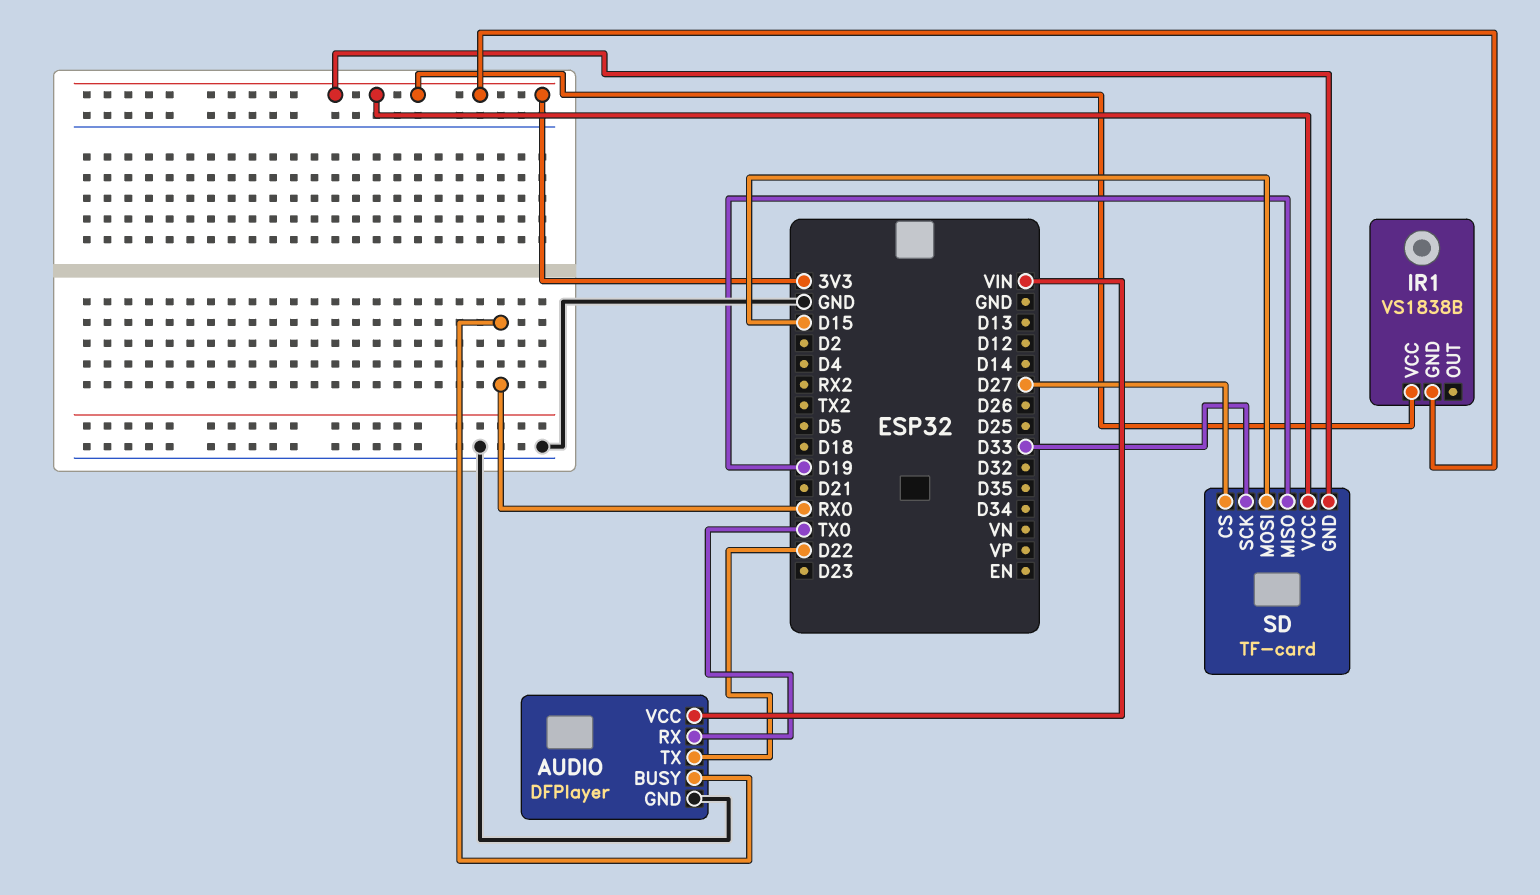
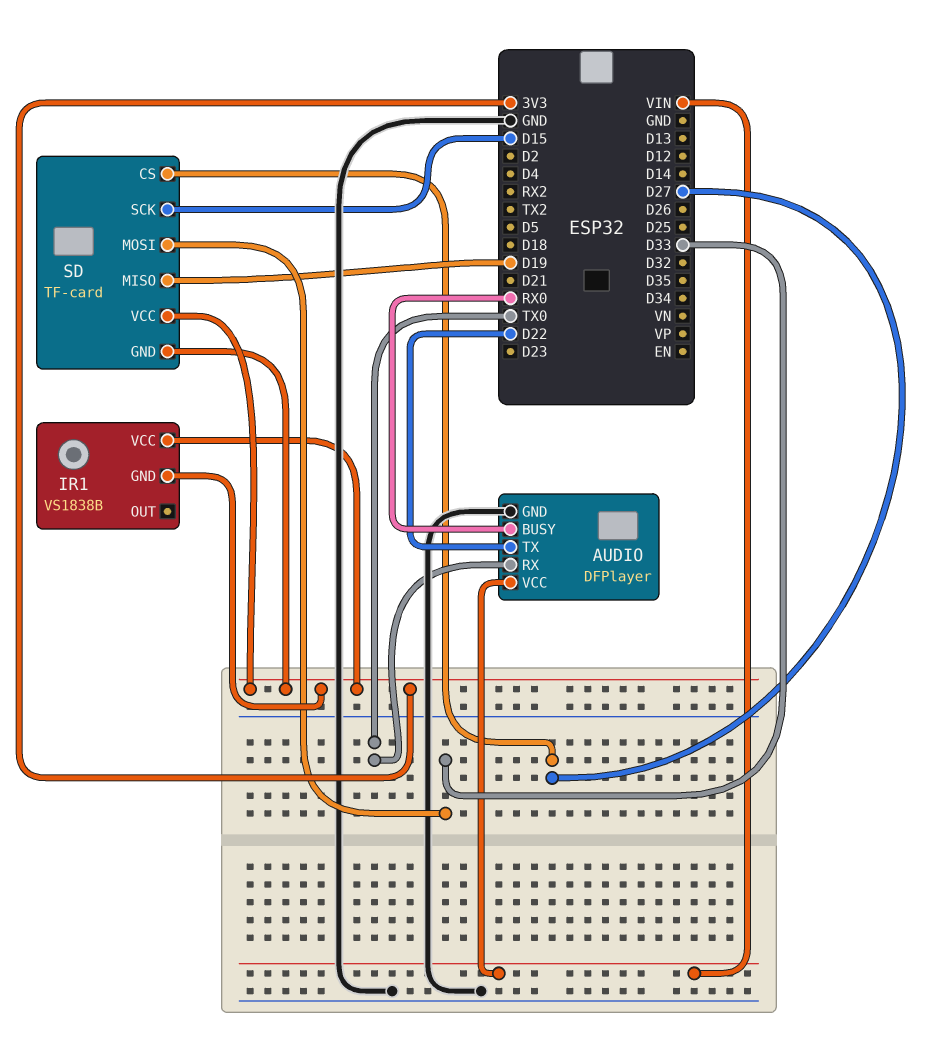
SD pin MOSI: D15 -> D33
SD pin SCK: D33 -> D15

